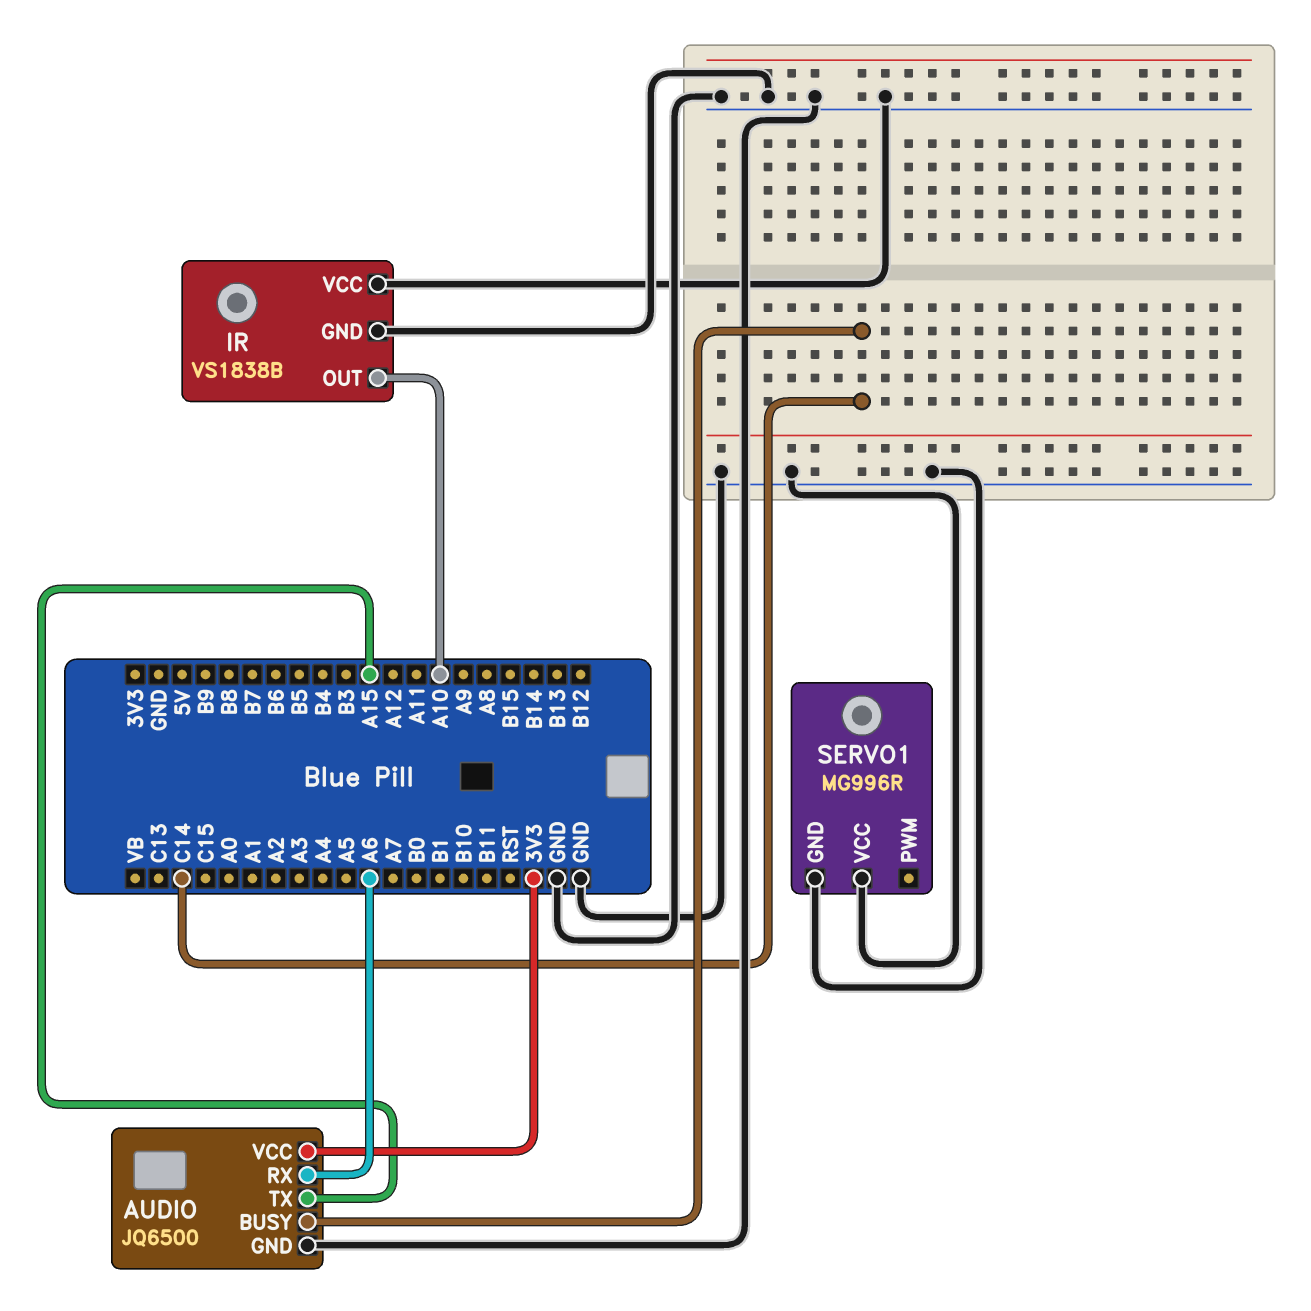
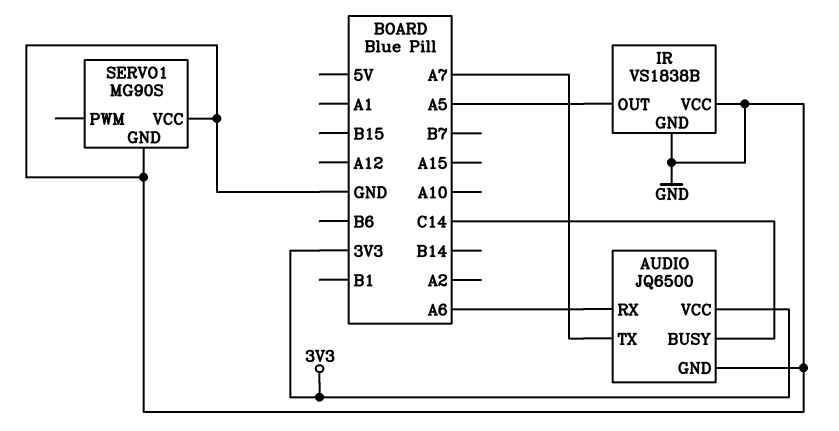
AUDIO pin TX: A15 -> A7
IR pin OUT: A10 -> A5
SERVO1: MG996R -> MG90S

